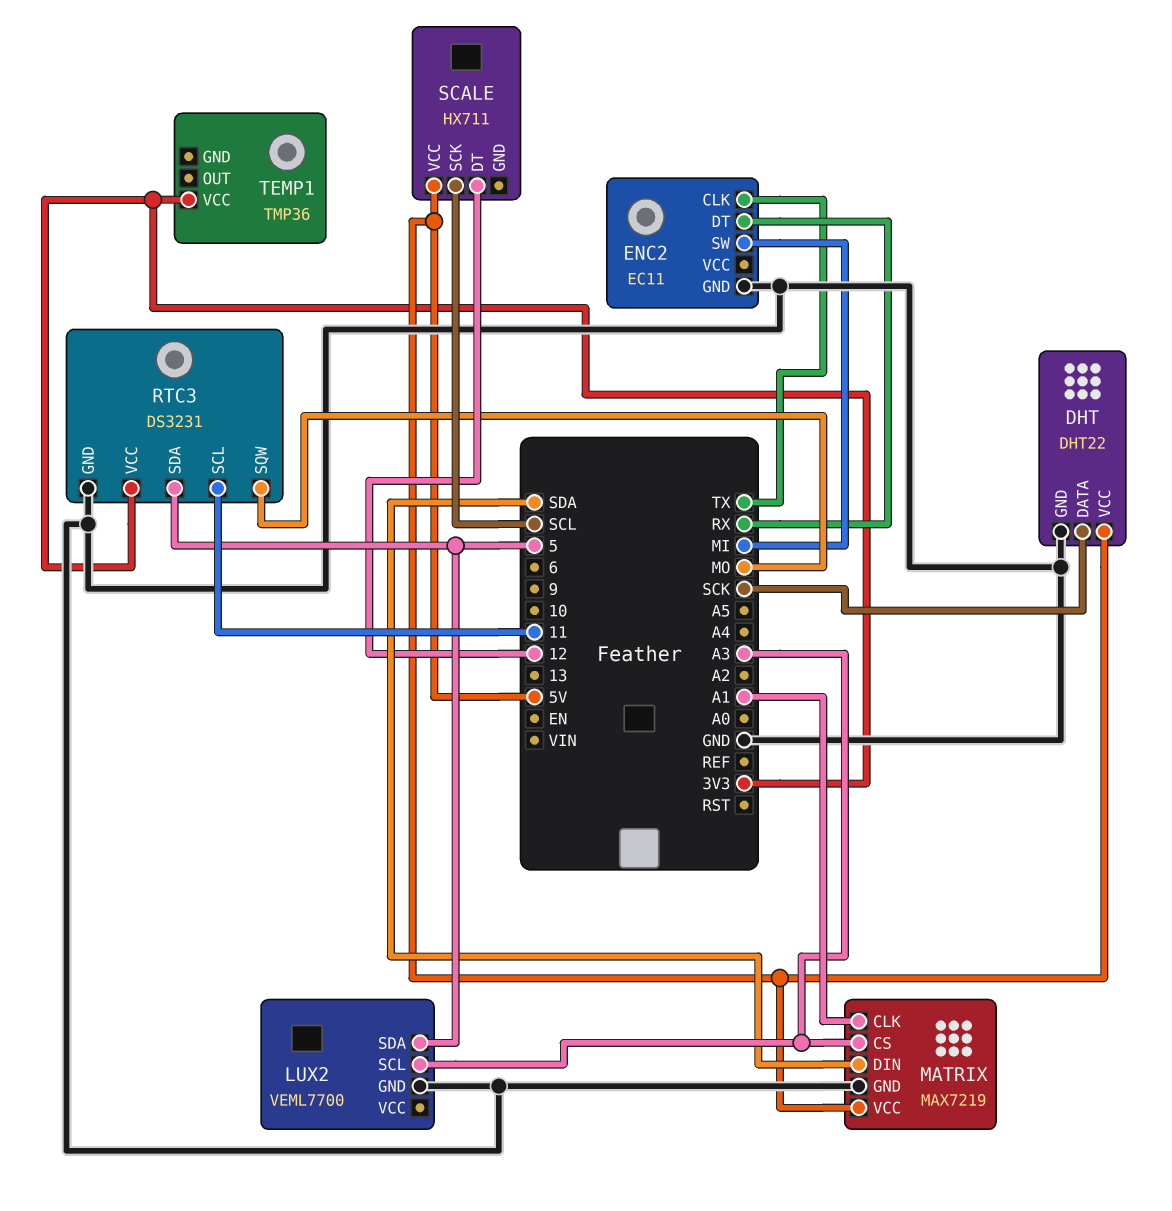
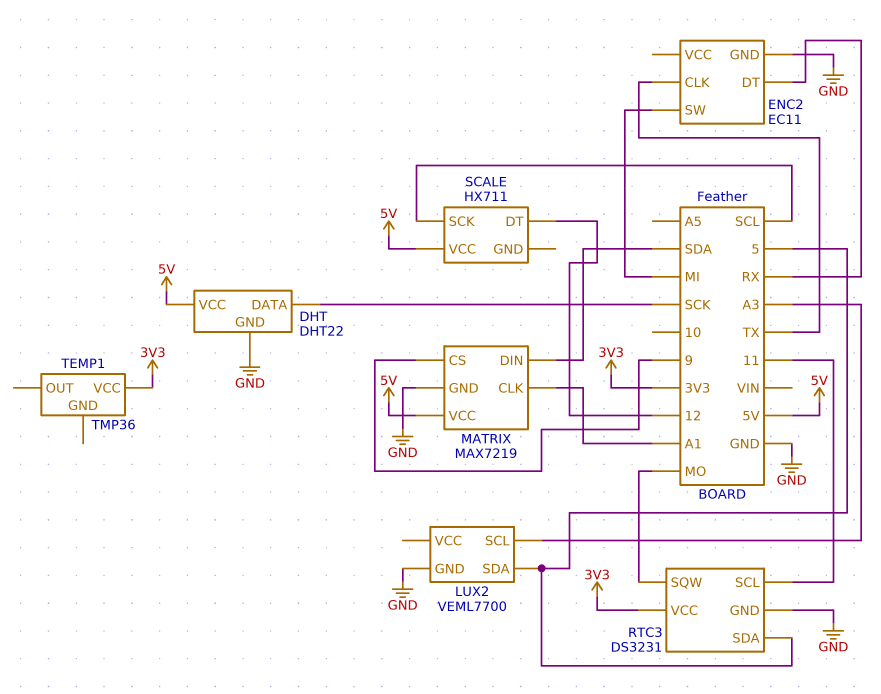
MATRIX pin CS: A3 -> 9

